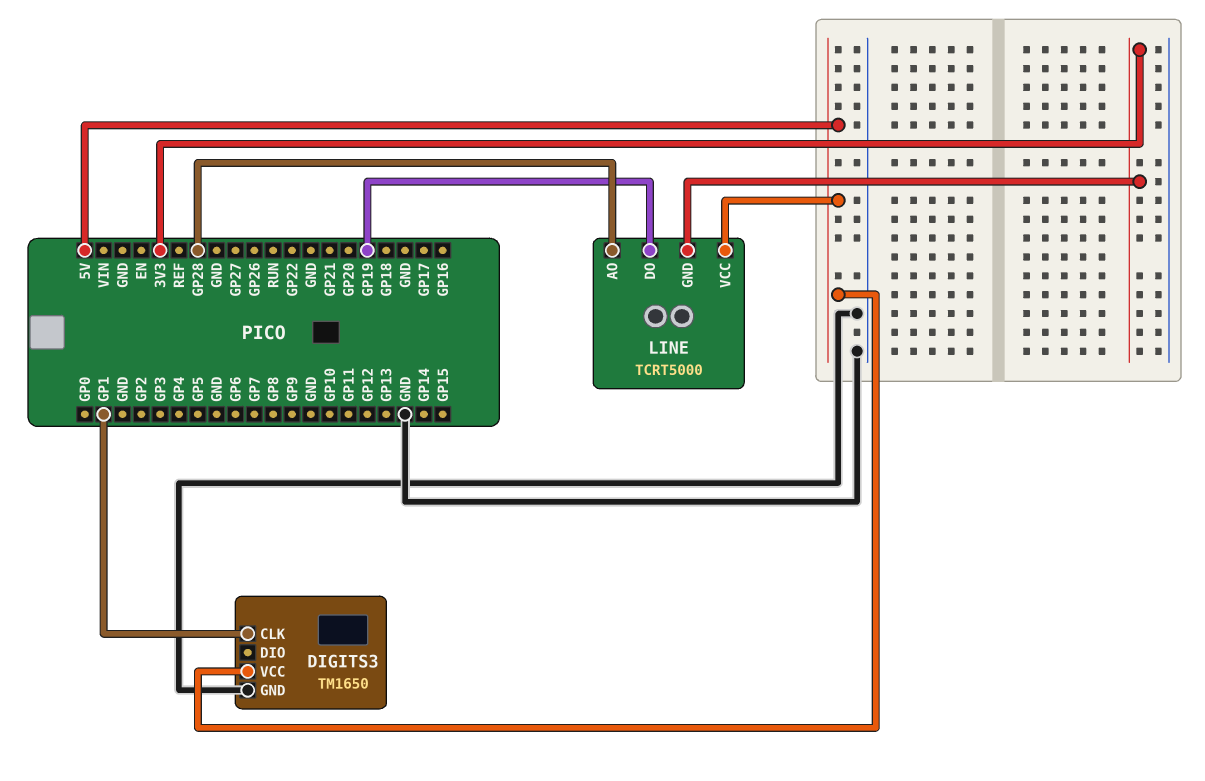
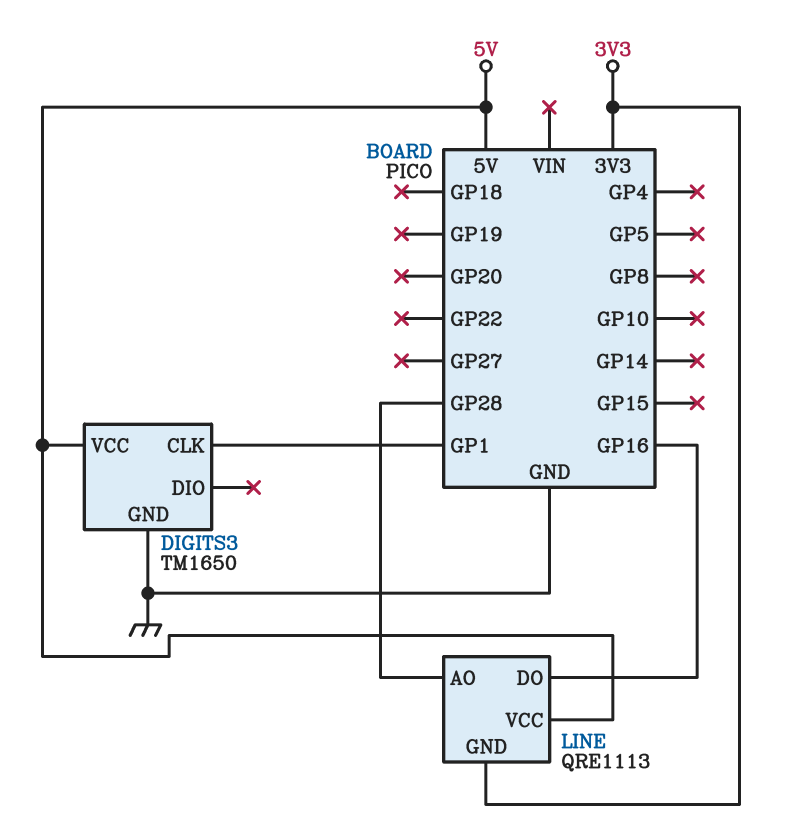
LINE: TCRT5000 -> QRE1113
LINE pin DO: GP19 -> GP16

